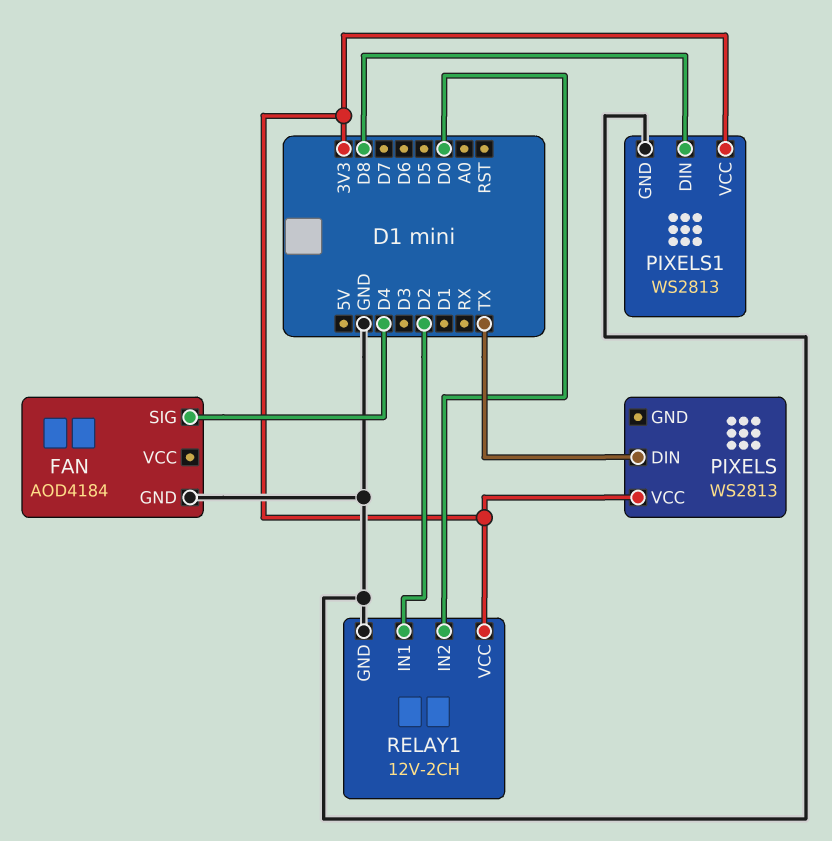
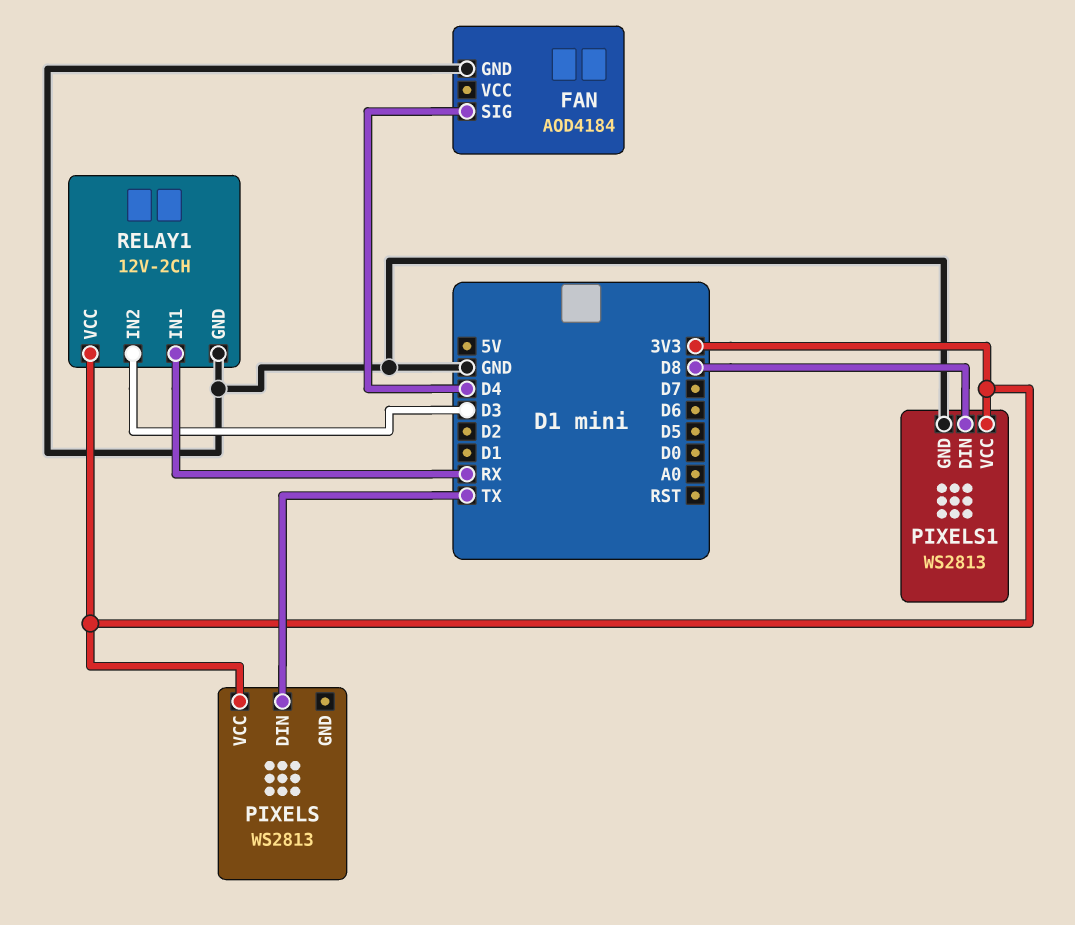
RELAY1 pin IN1: D2 -> RX
RELAY1 pin IN2: D0 -> D3

